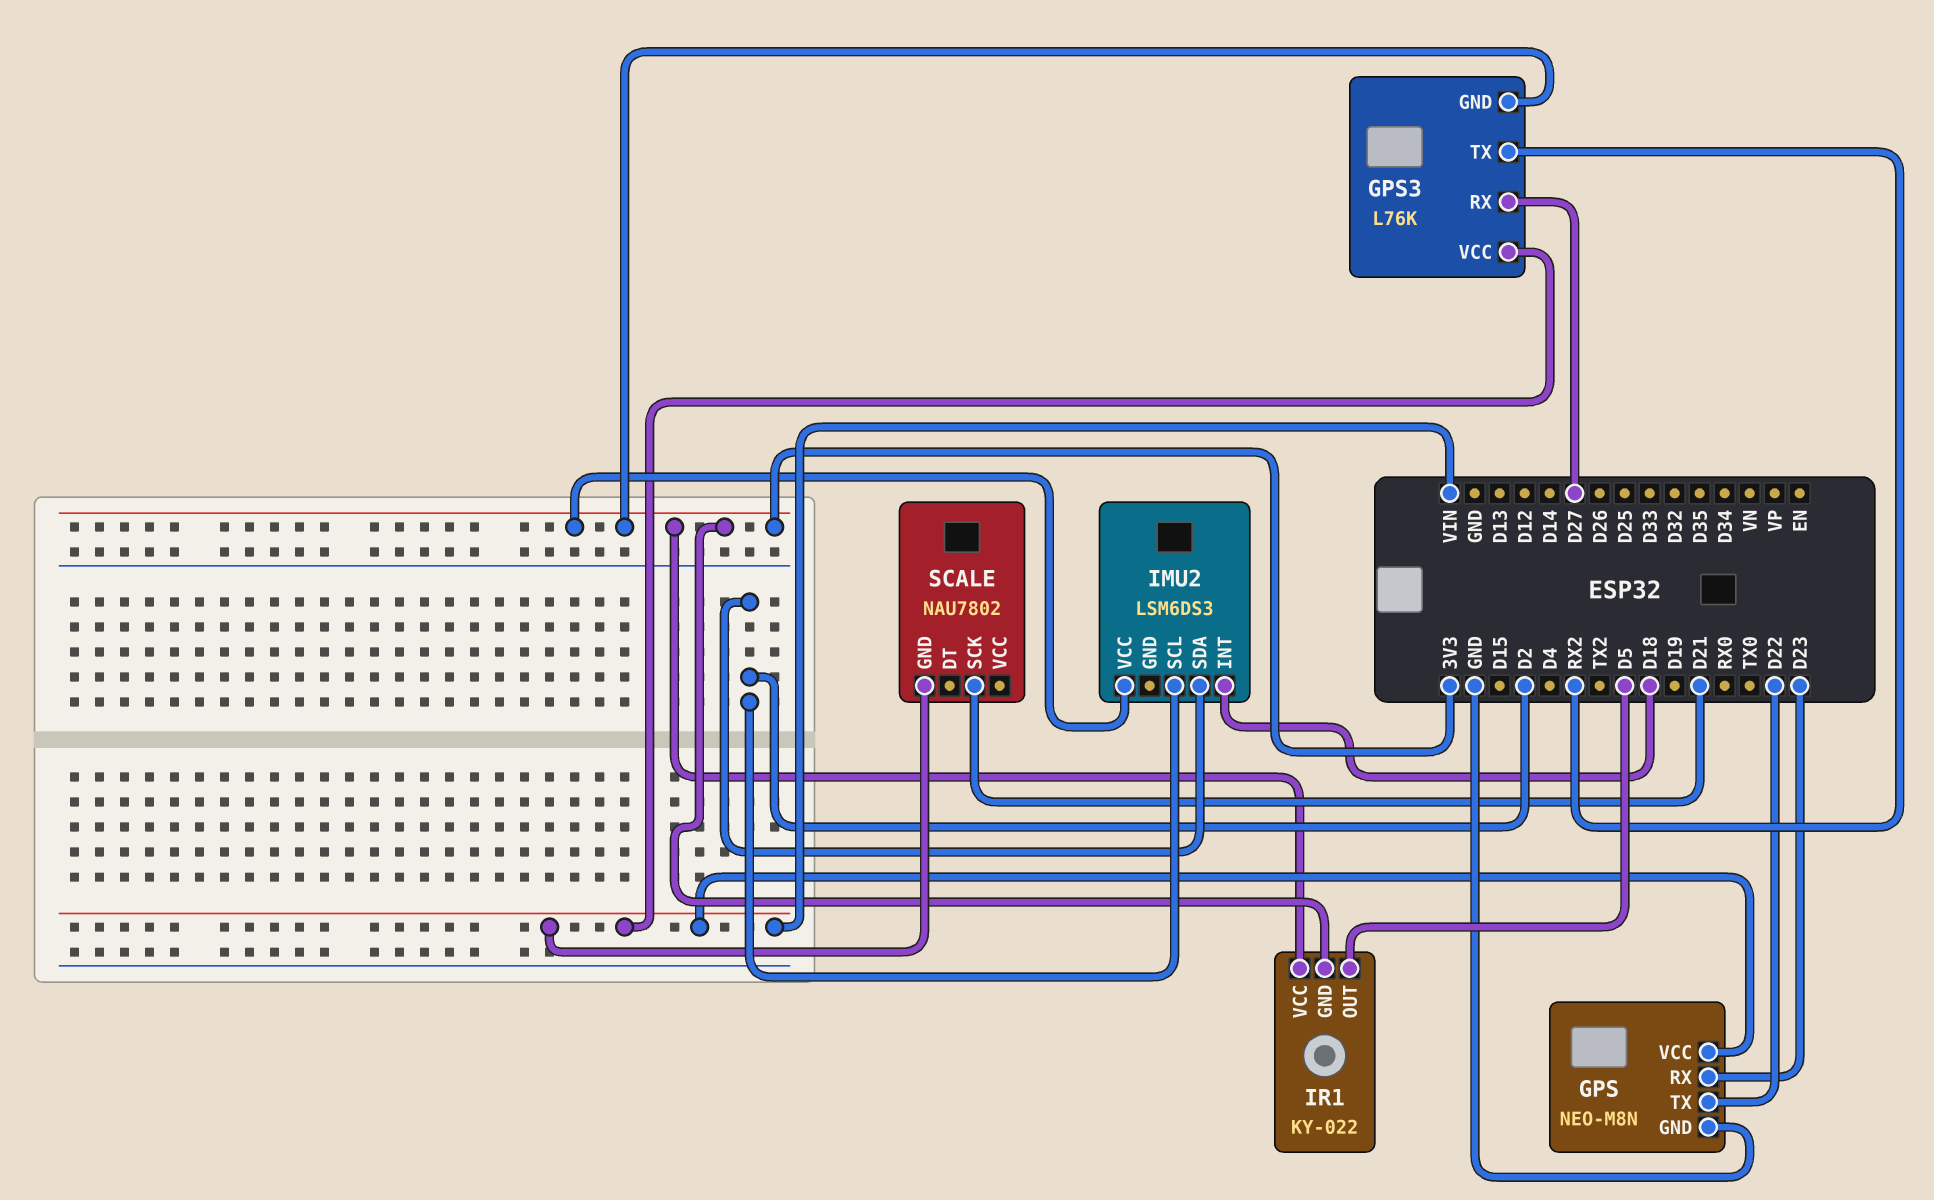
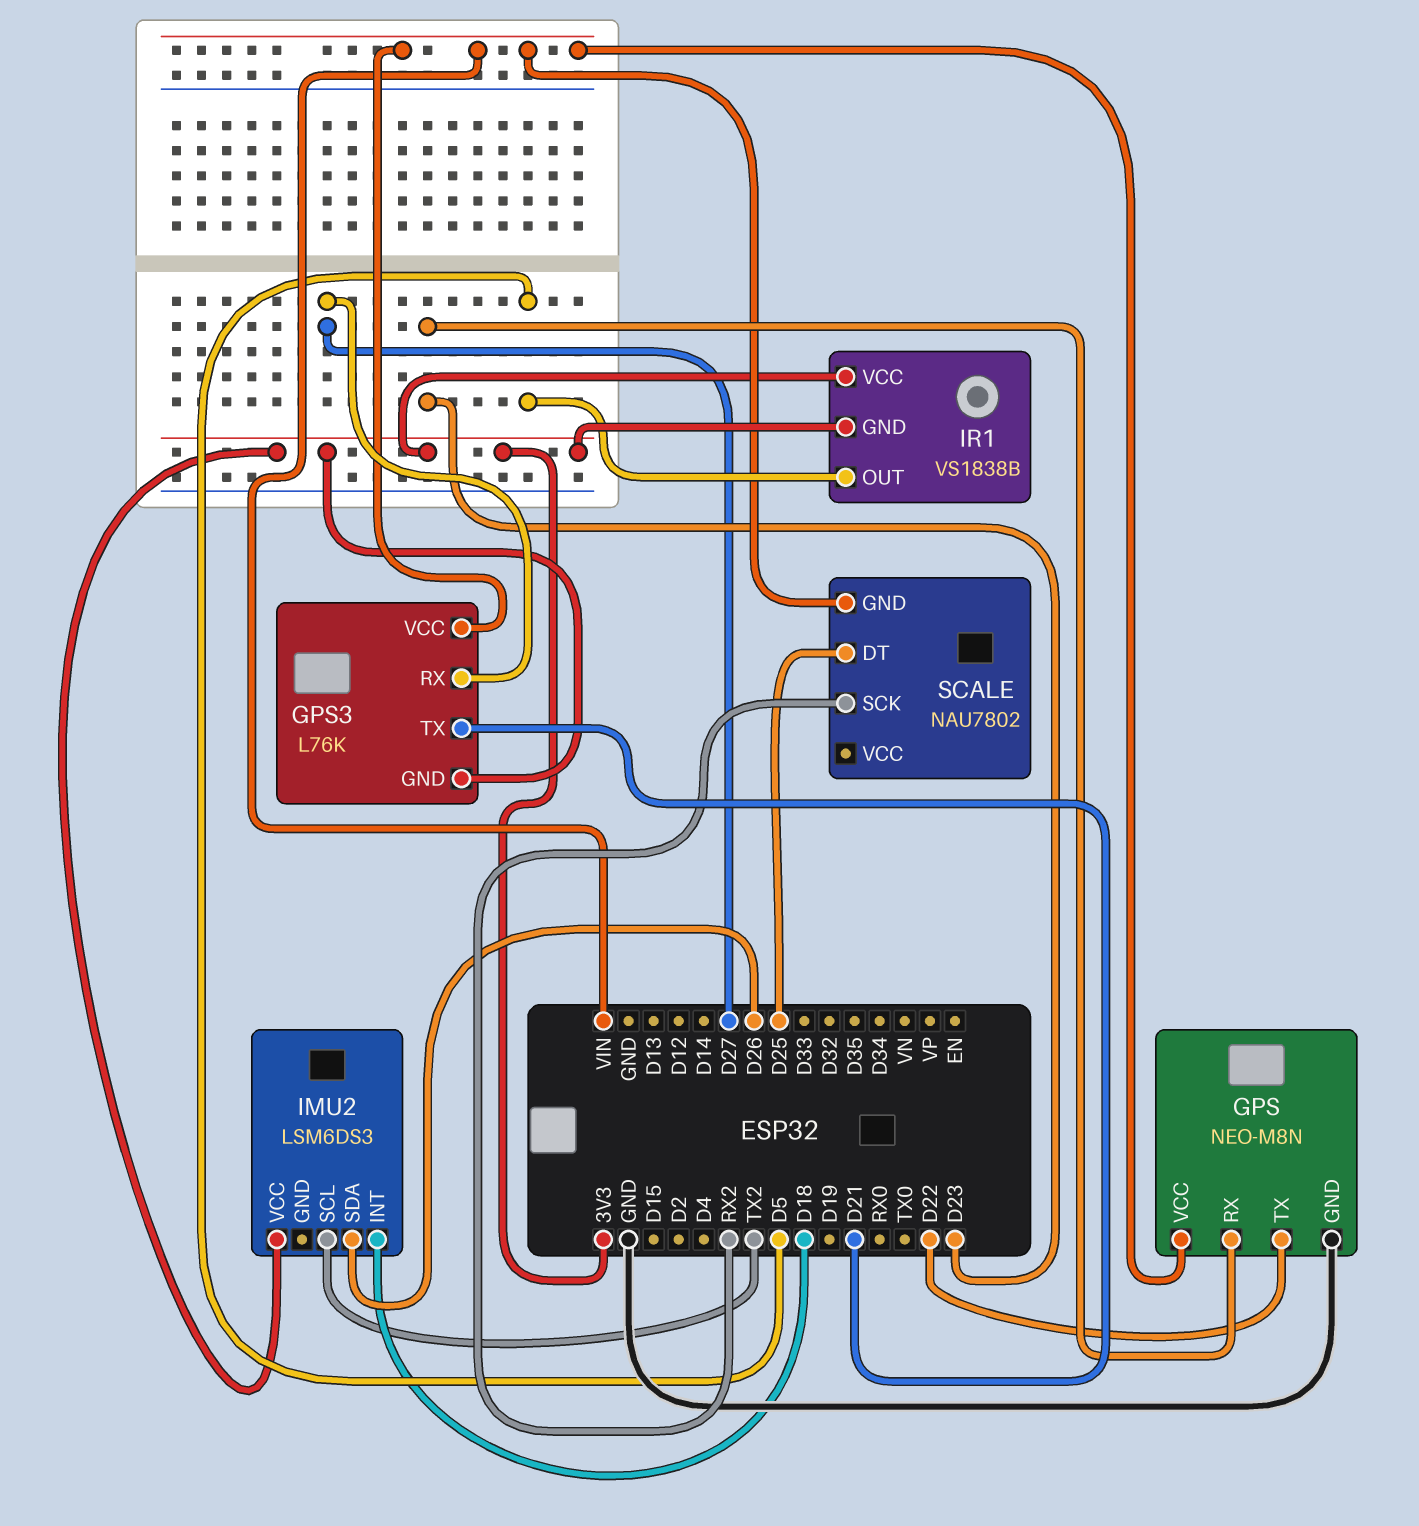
GPS3 pin TX: RX2 -> D21
IMU2 pin SCL: D2 -> TX2
IMU2 pin SDA: D2 -> D26
IR1: KY-022 -> VS1838B
SCALE pin DT: none -> D25
SCALE pin SCK: D21 -> RX2

